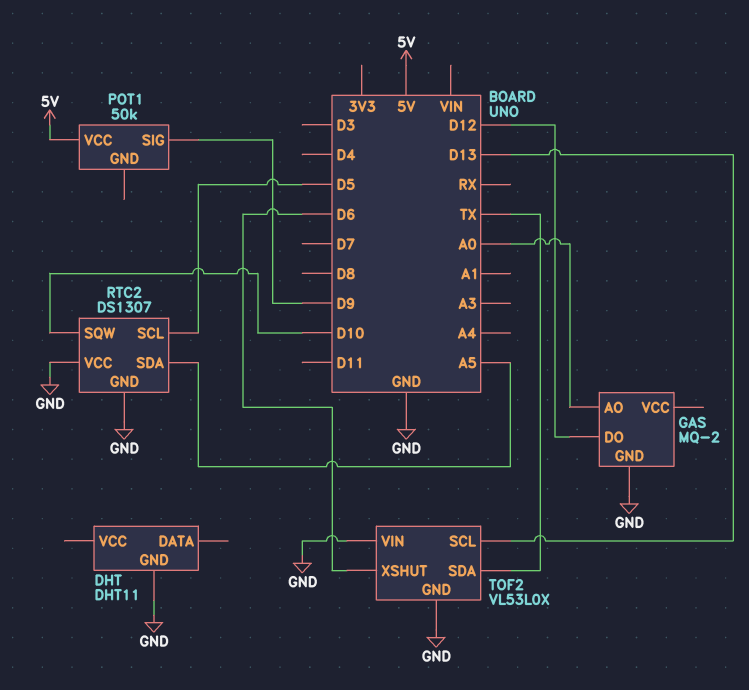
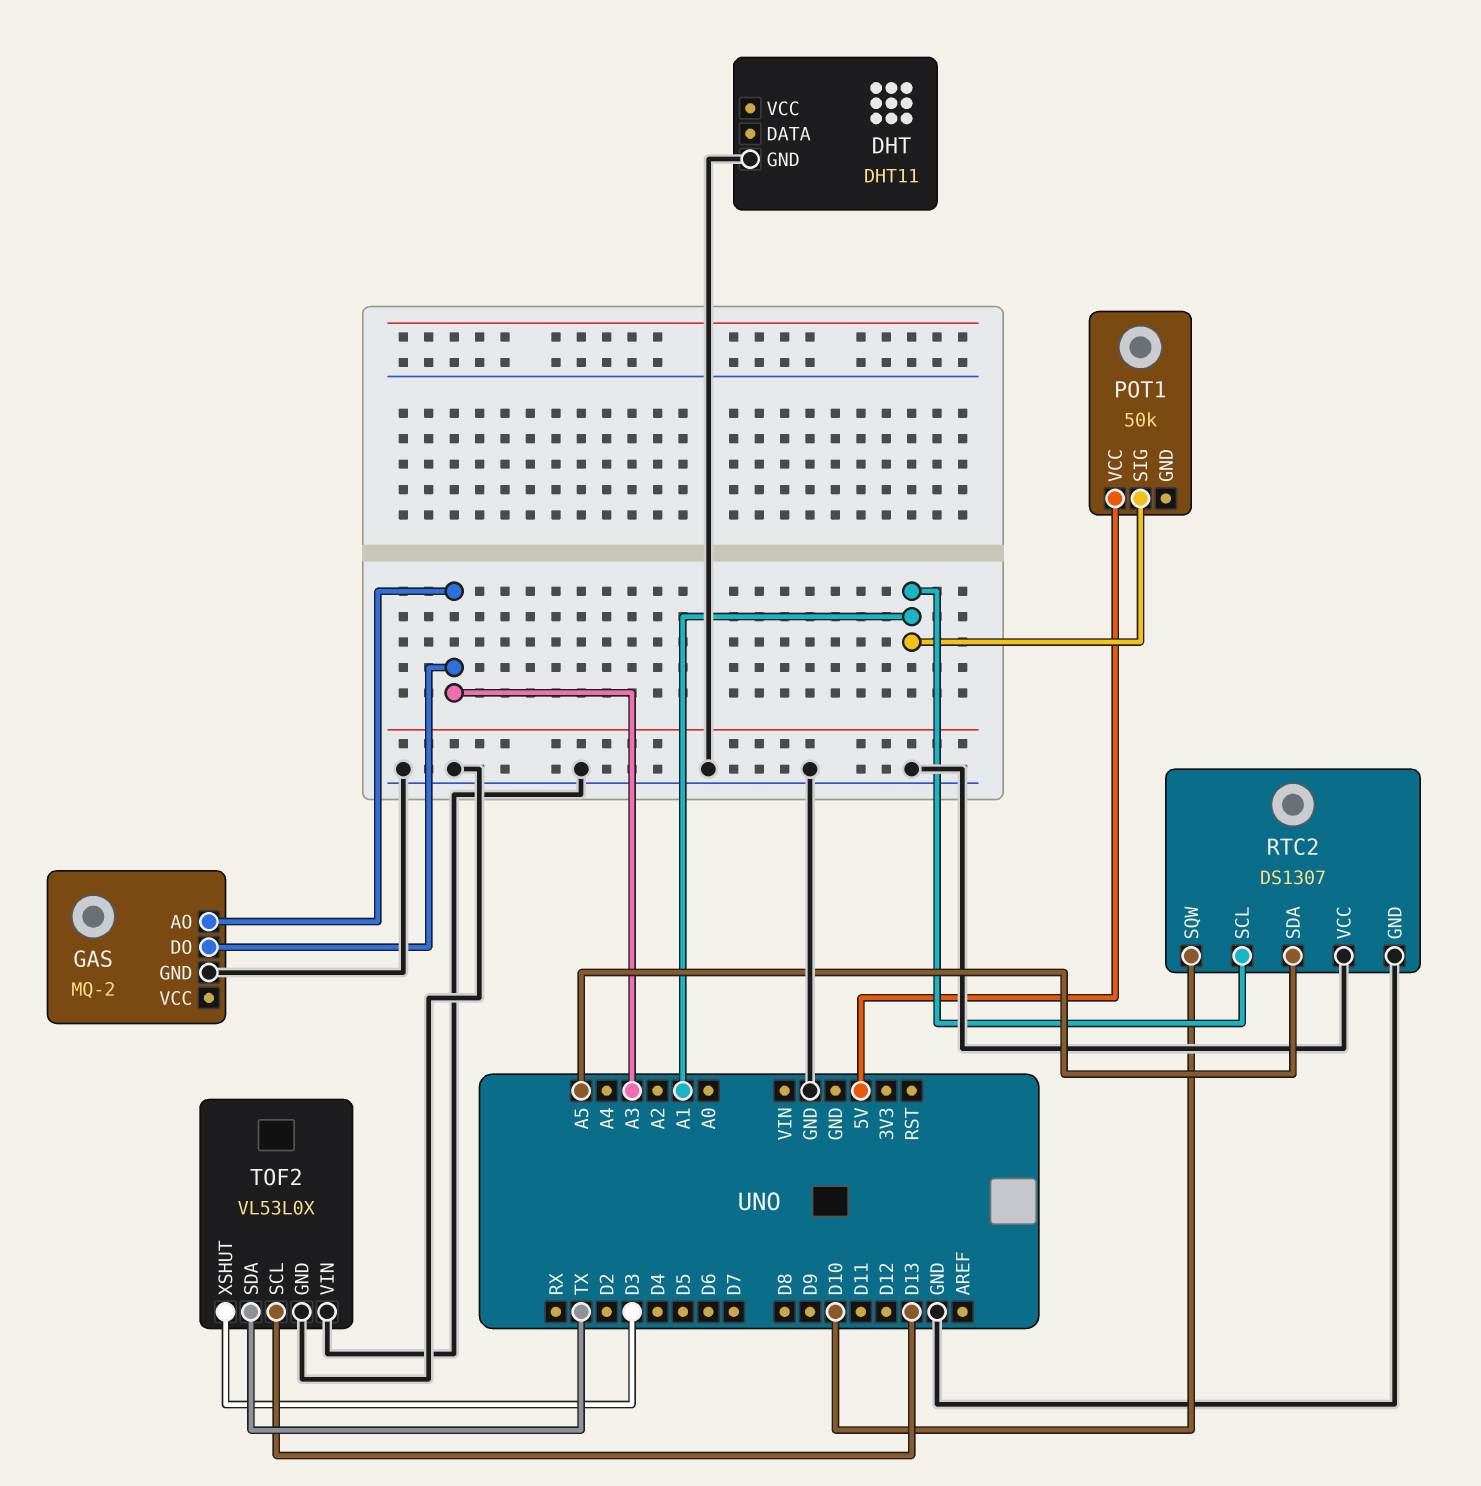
GAS pin AO: A0 -> A3
GAS pin DO: D12 -> A3
POT1 pin SIG: D9 -> A1
RTC2 pin SCL: D5 -> A1
TOF2 pin XSHUT: D6 -> D3

